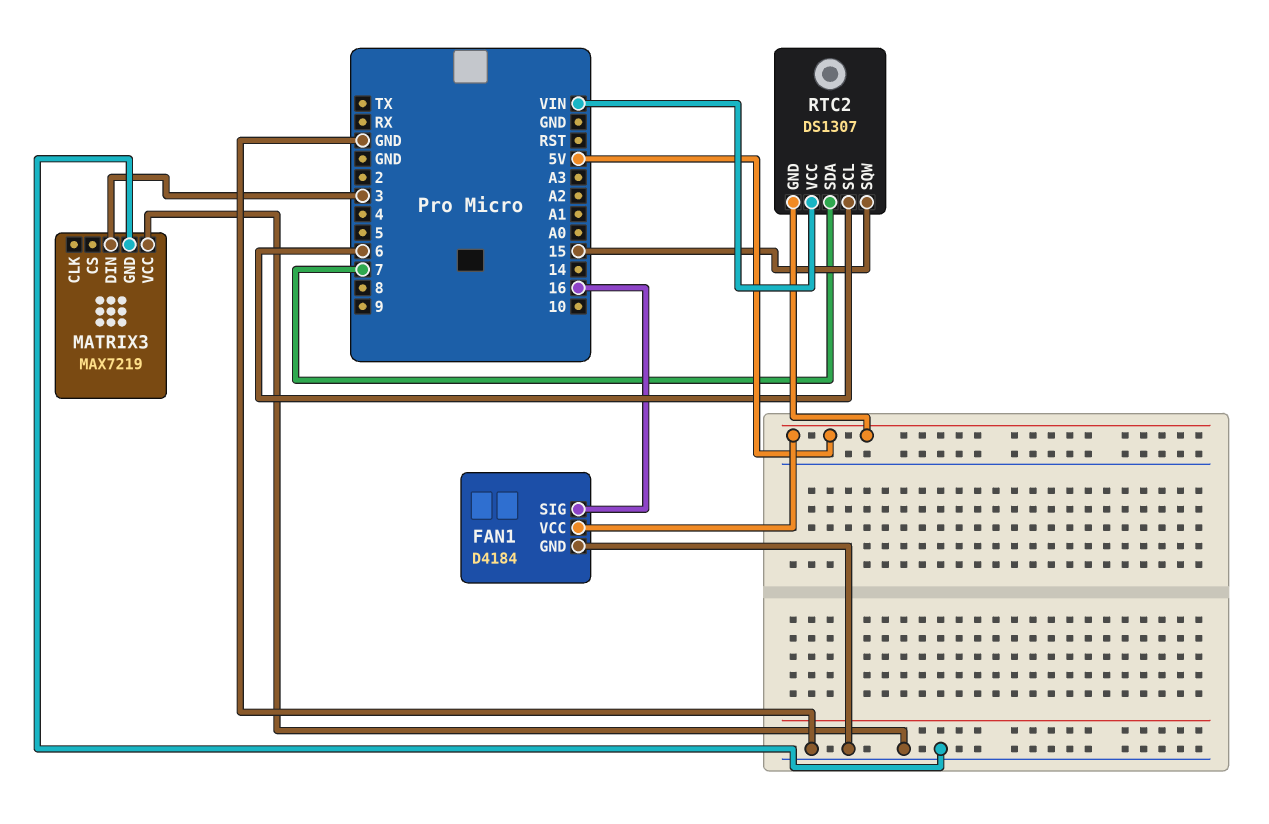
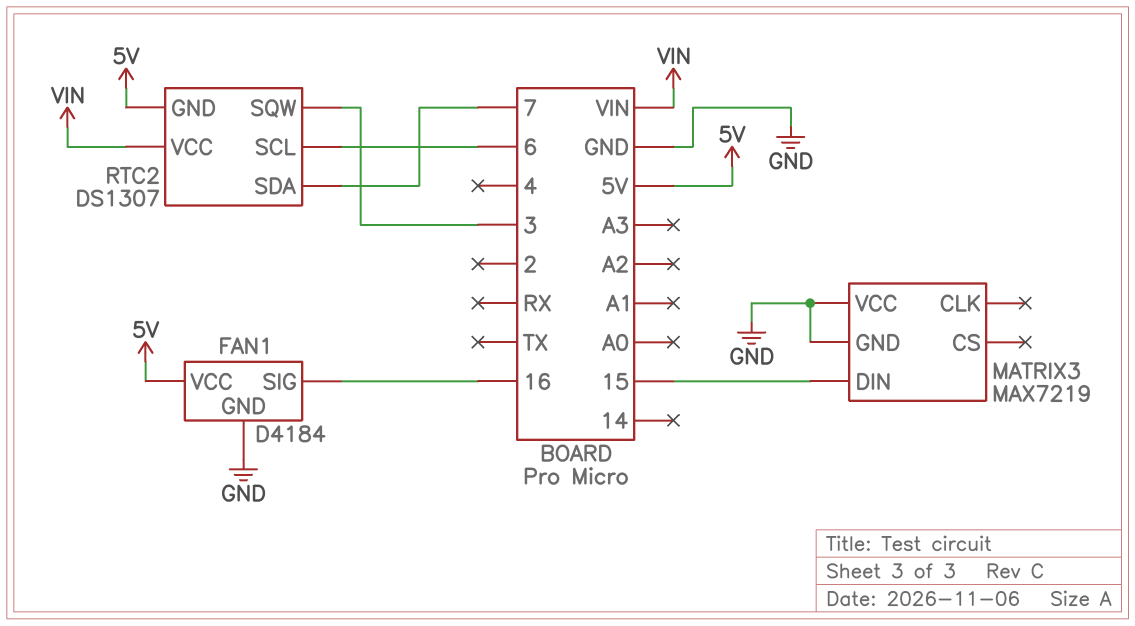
MATRIX3 pin DIN: 3 -> 15
RTC2 pin SQW: 15 -> 3

